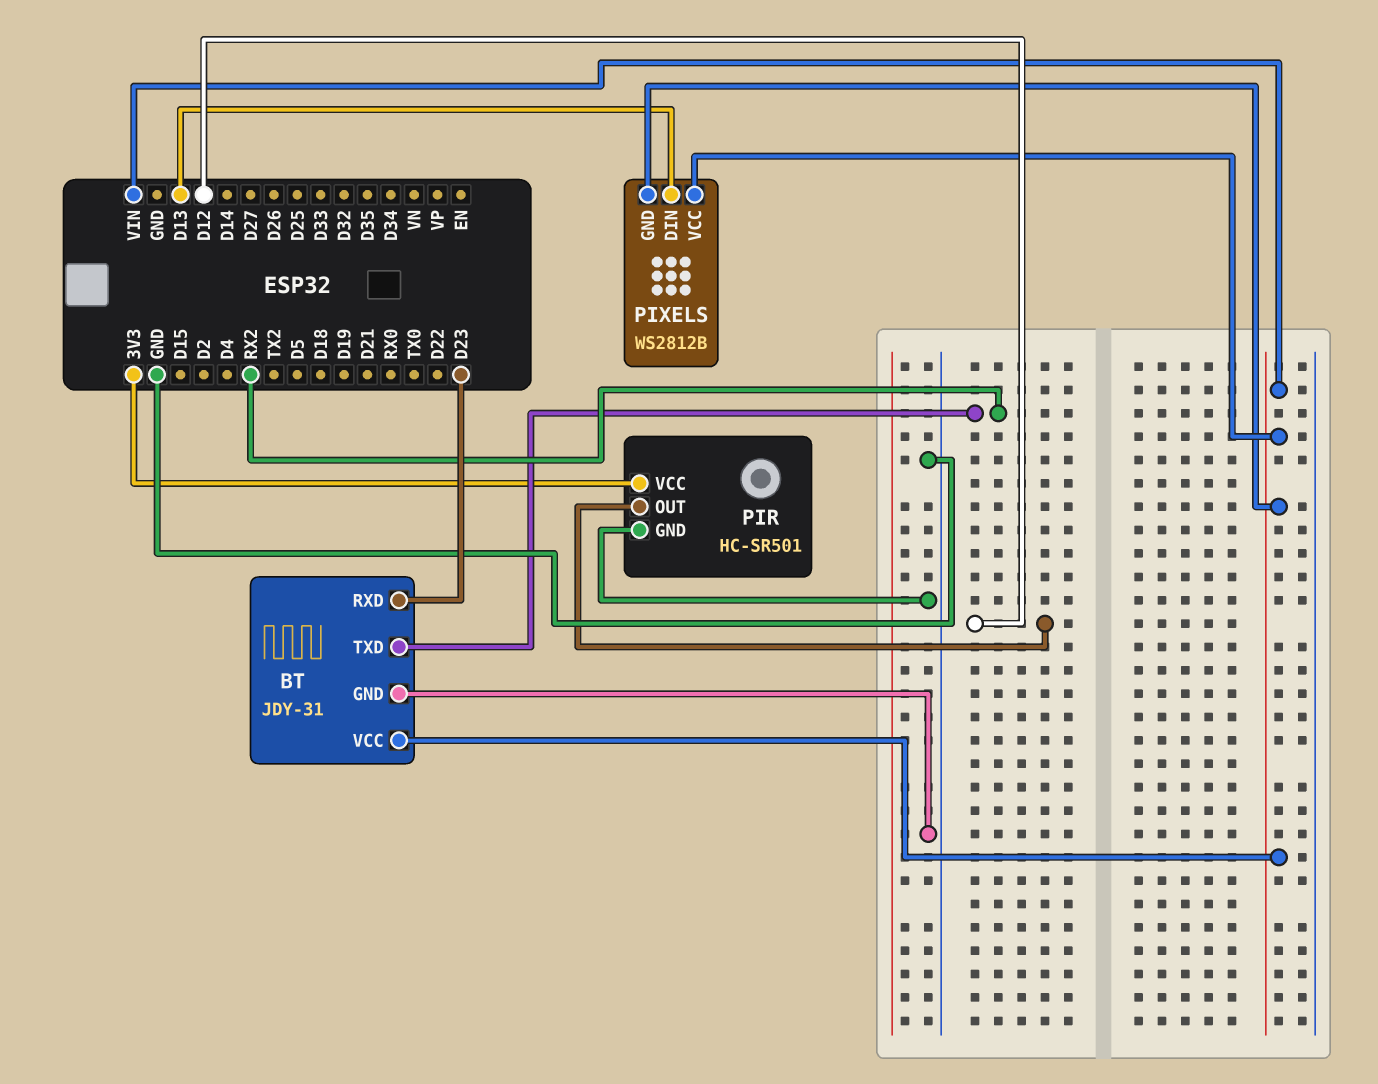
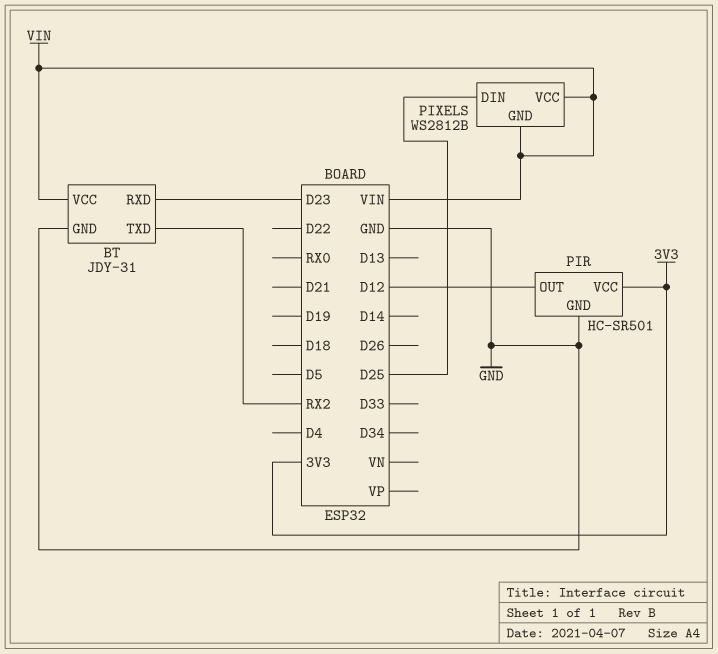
PIXELS pin DIN: D13 -> D25

